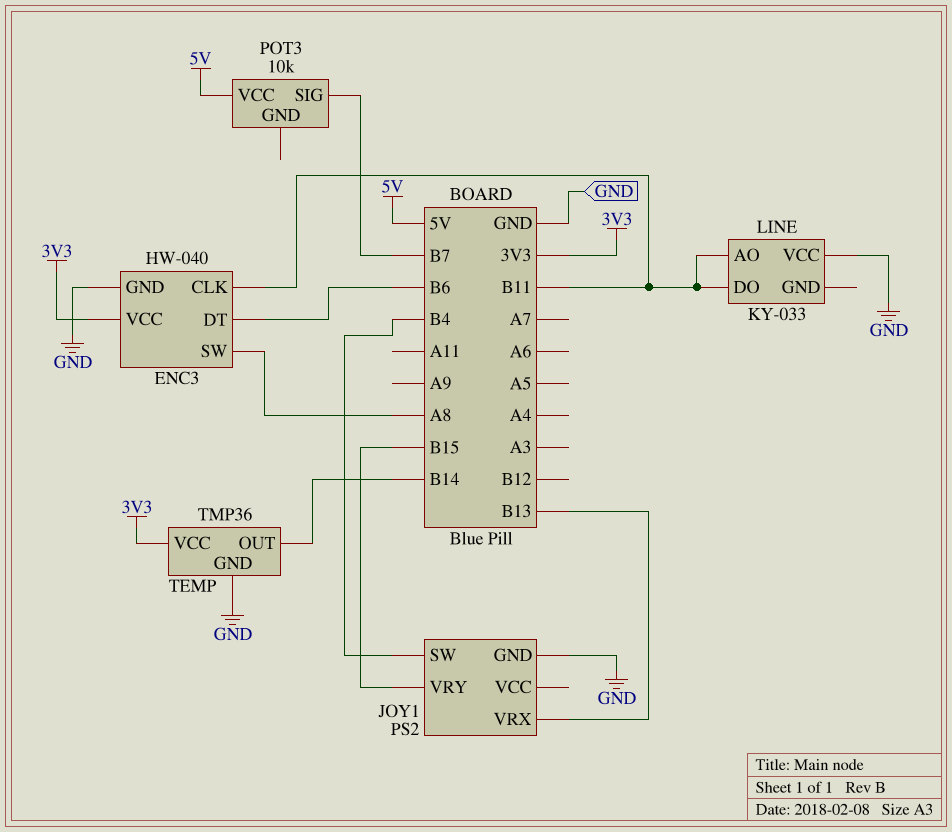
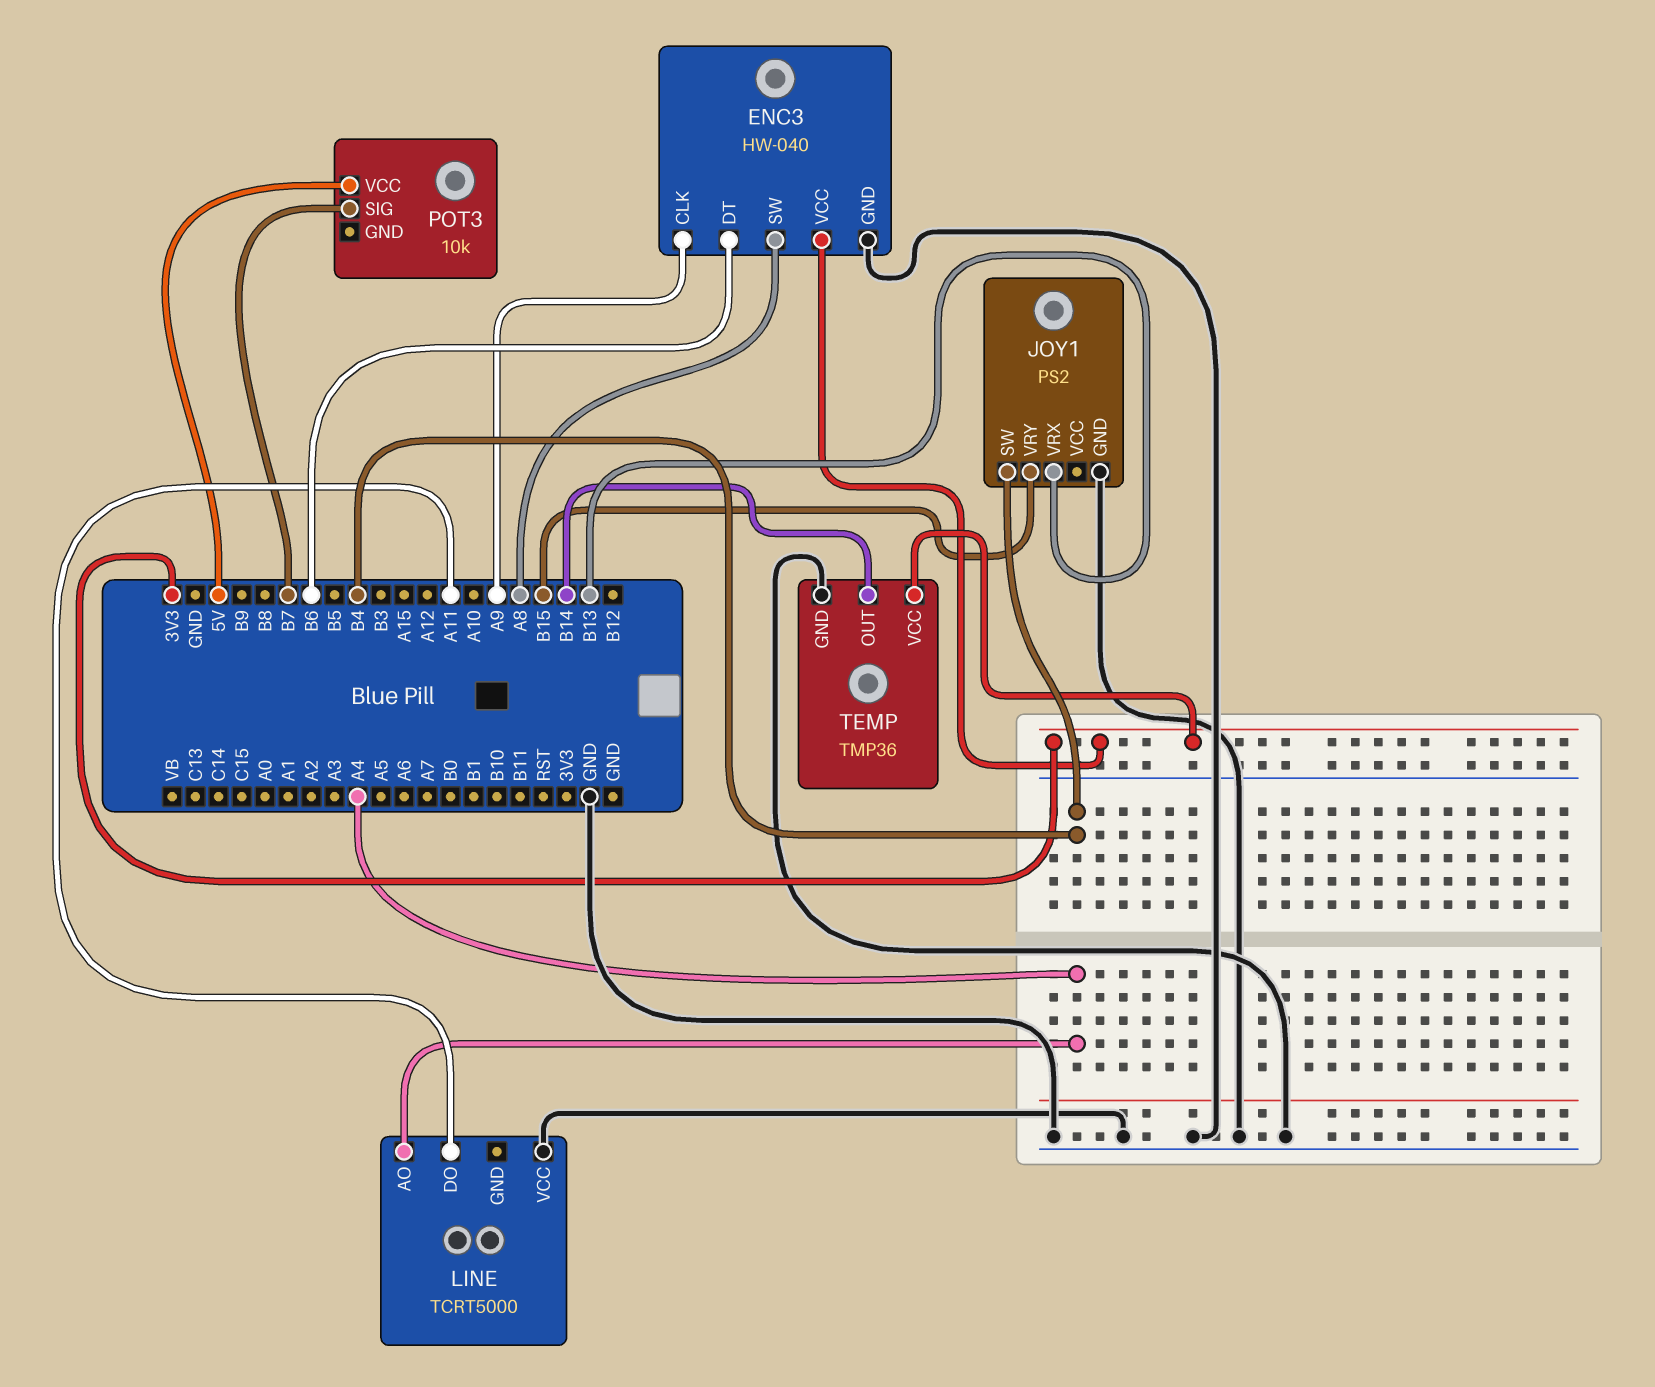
ENC3 pin CLK: B11 -> A9
LINE: KY-033 -> TCRT5000
LINE pin AO: B11 -> A4
LINE pin DO: B11 -> A11

